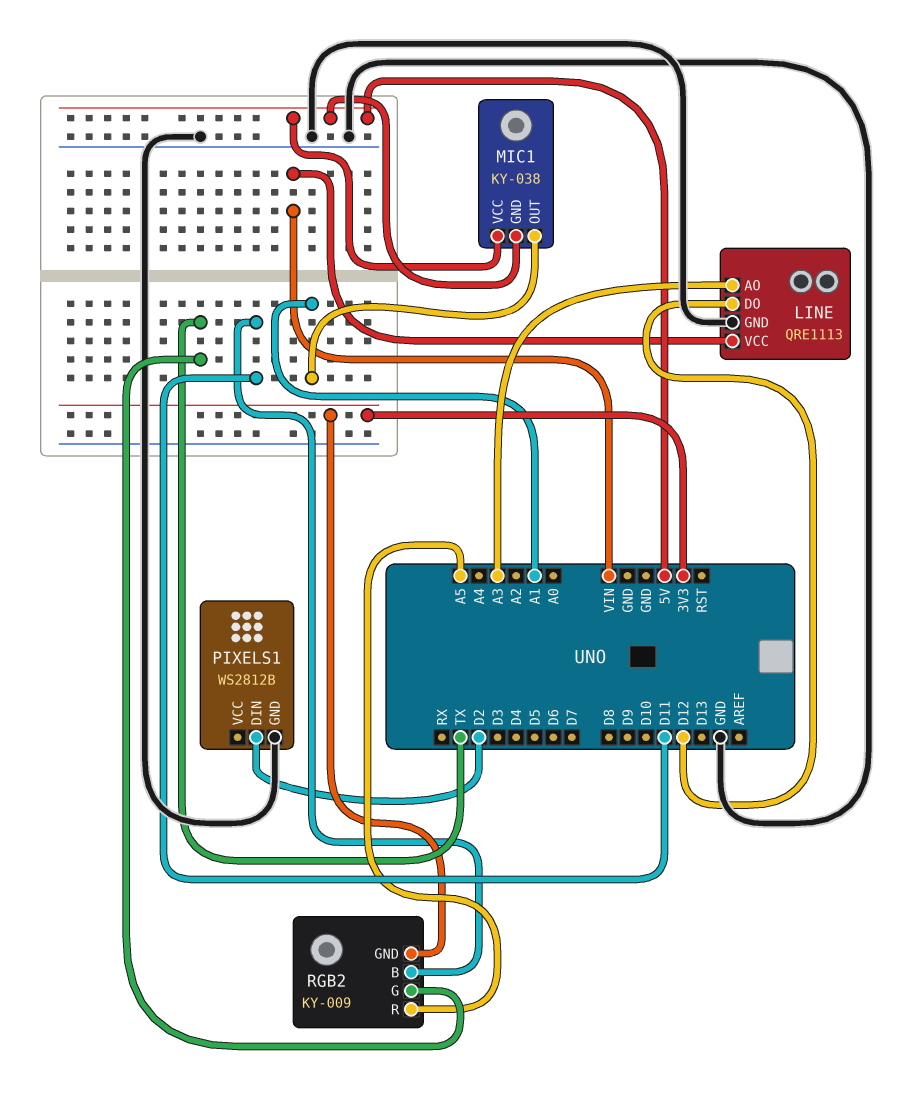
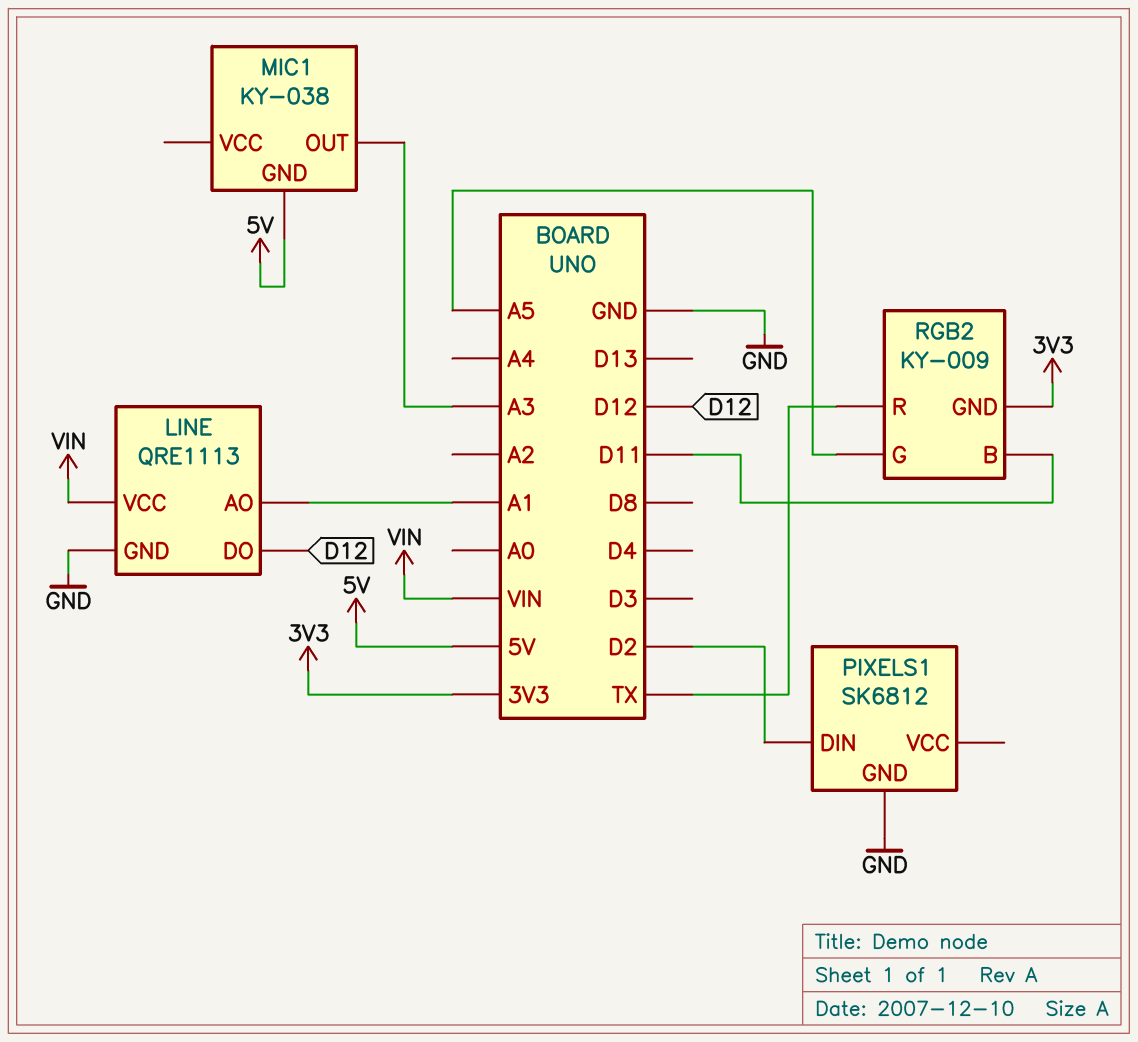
LINE pin AO: A3 -> A1
MIC1 pin OUT: A1 -> A3
MIC1 pin VCC: 5V -> none
PIXELS1: WS2812B -> SK6812
RGB2 pin G: TX -> A5
RGB2 pin R: A5 -> TX

